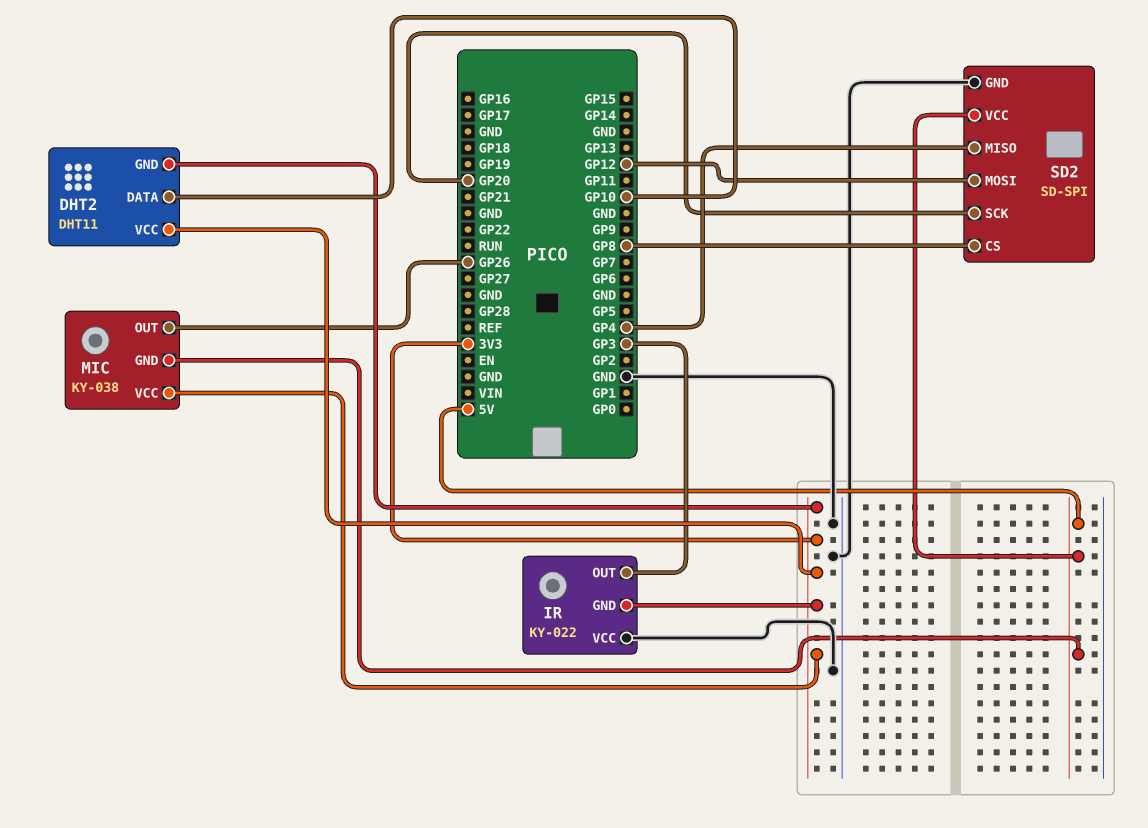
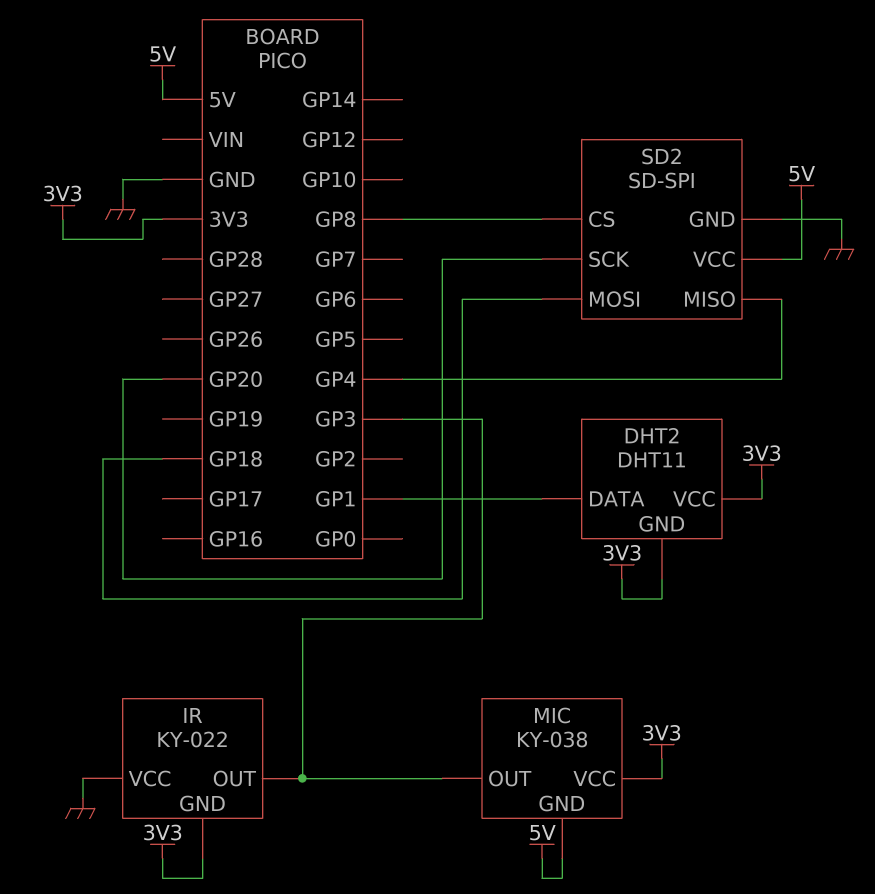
DHT2 pin DATA: GP10 -> GP1
MIC pin OUT: GP26 -> GP3
SD2 pin MOSI: GP12 -> GP18

